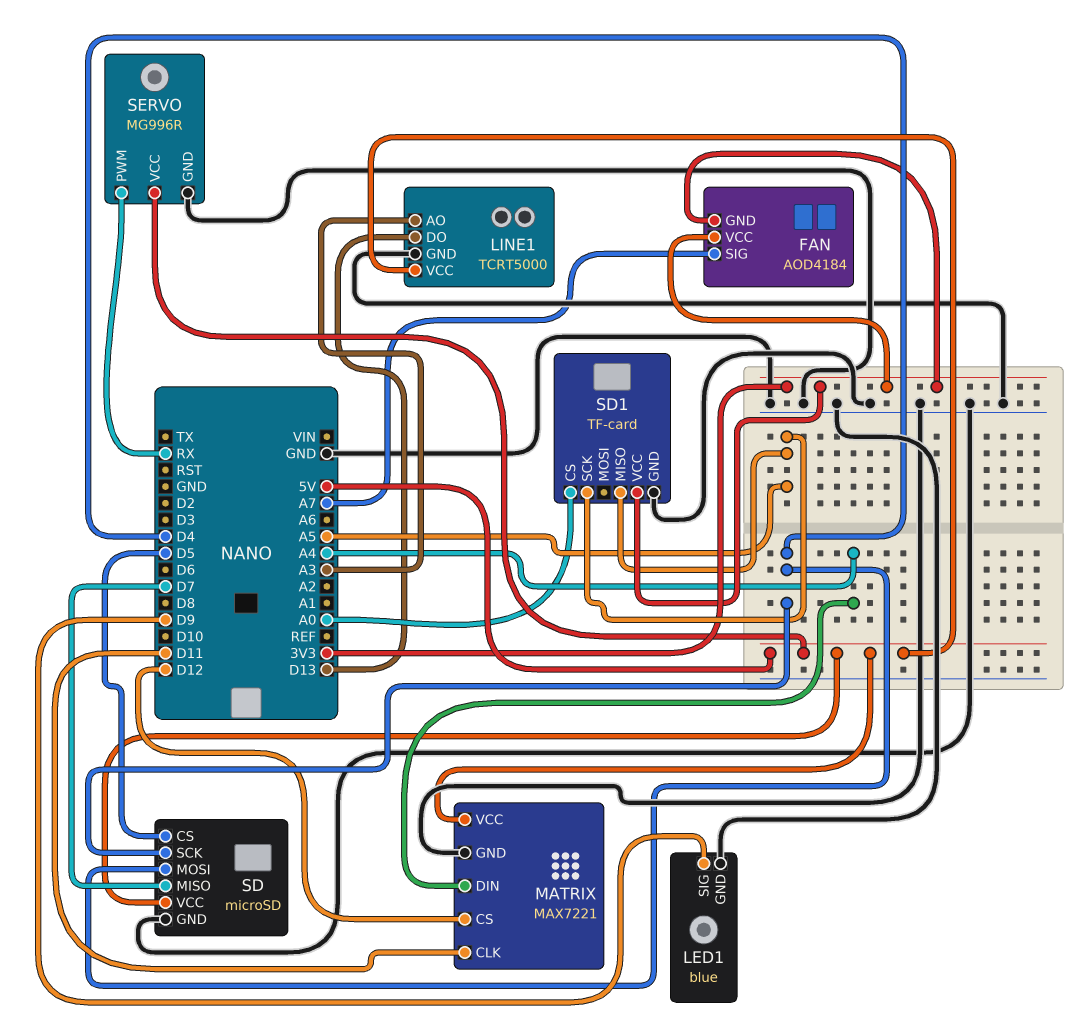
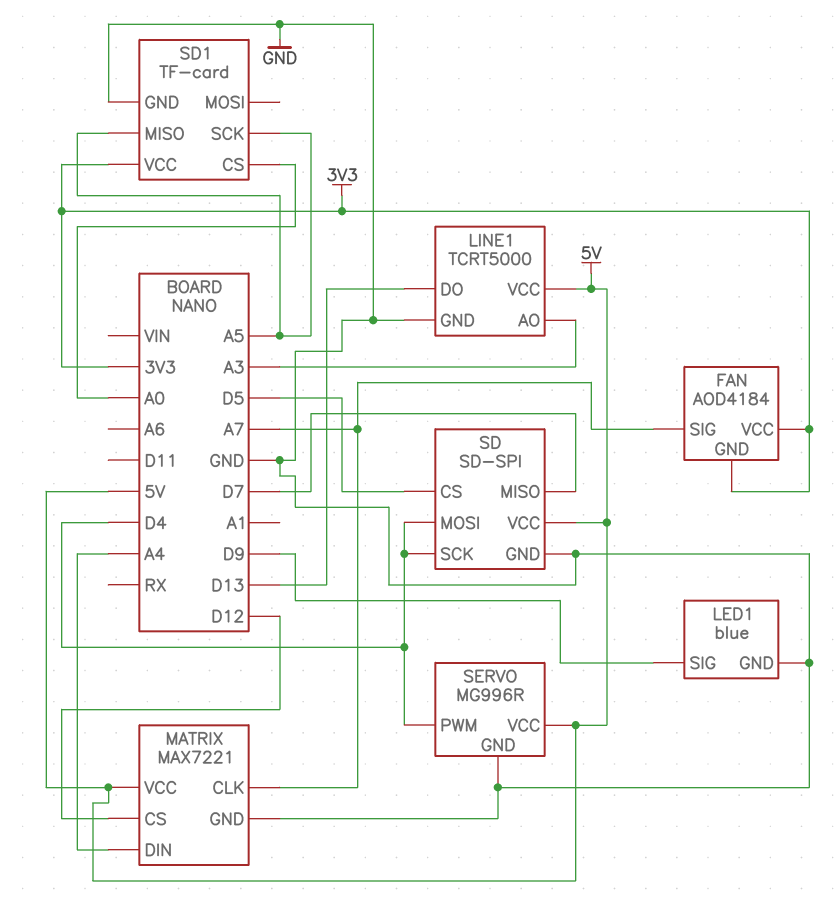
MATRIX pin CLK: D11 -> A7
SD: microSD -> SD-SPI
SERVO pin PWM: RX -> D4

